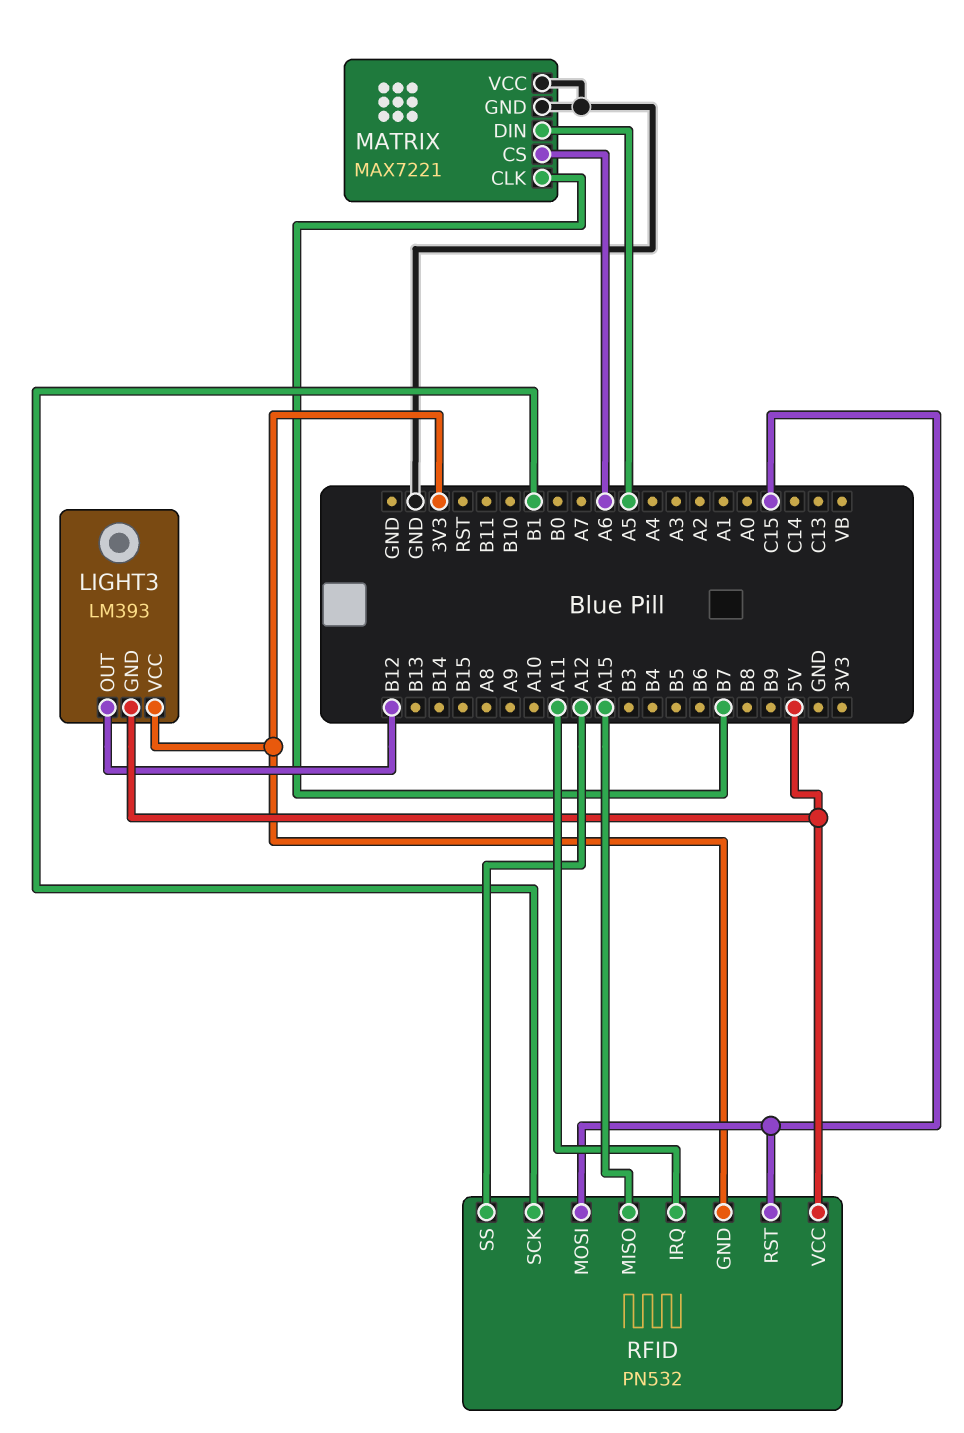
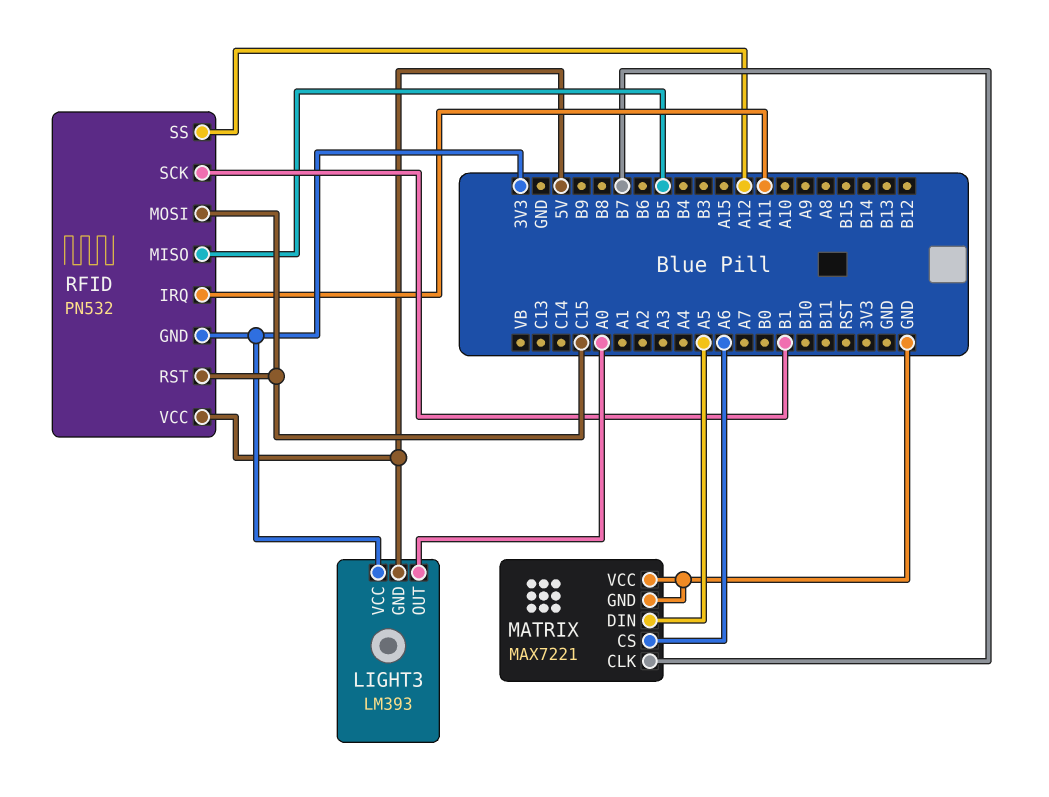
LIGHT3 pin OUT: B12 -> A0
RFID pin MISO: A15 -> B5

